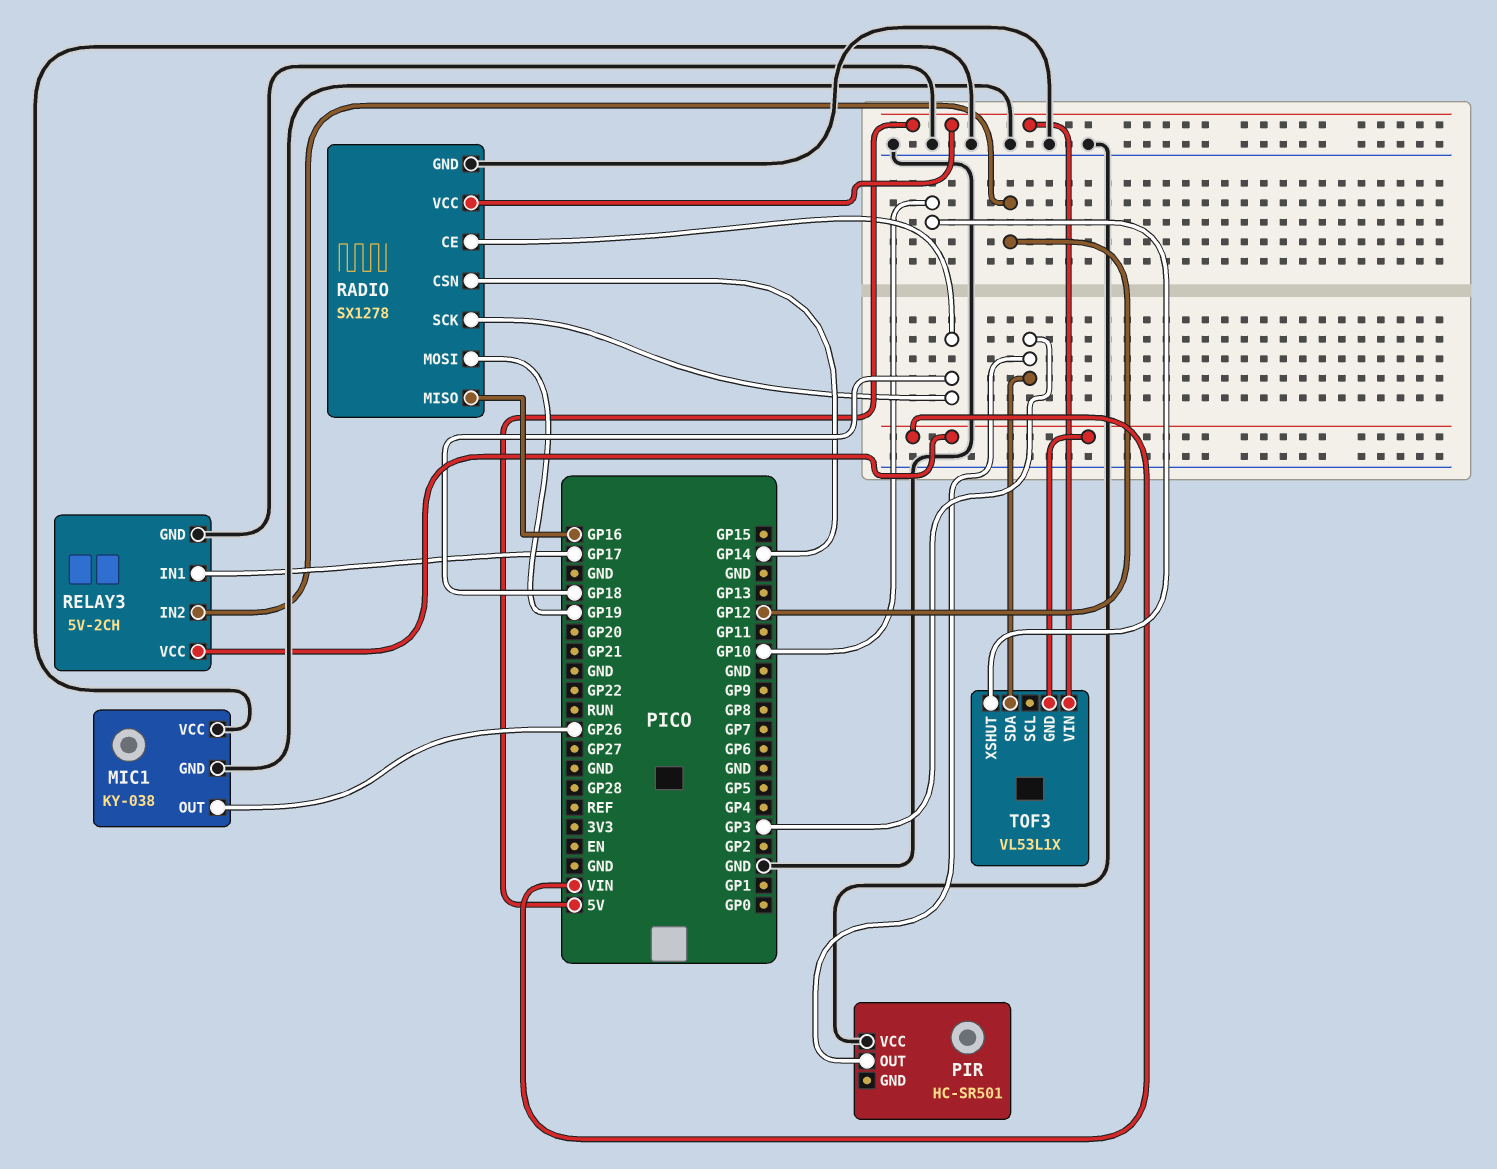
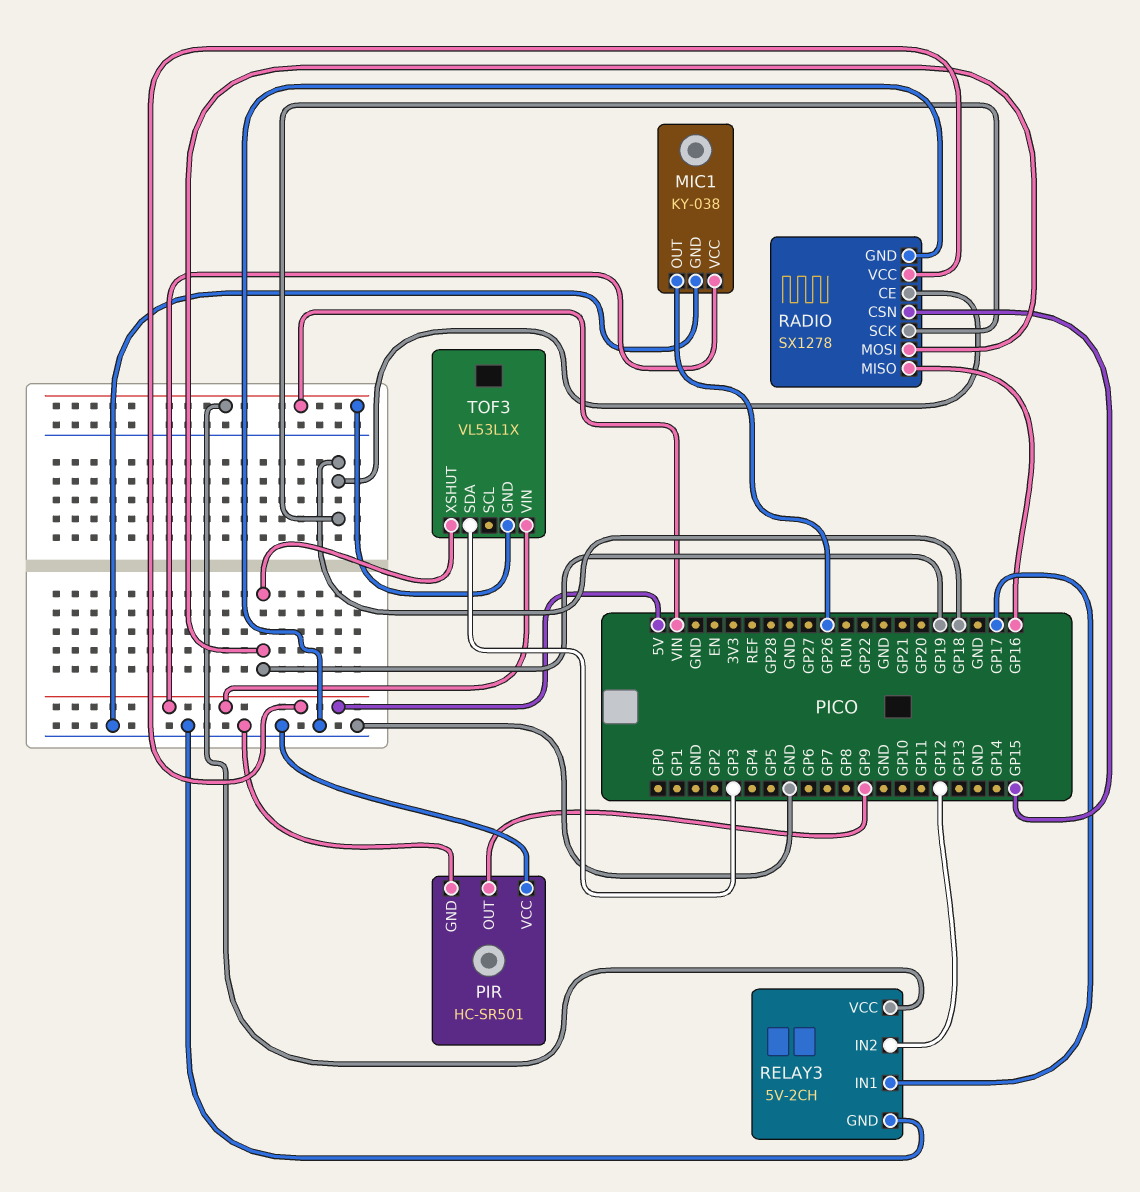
MIC1 pin VCC: GND -> 5V
PIR pin GND: none -> GND
PIR pin OUT: GP3 -> GP9
RADIO pin CSN: GP14 -> GP15
TOF3 pin XSHUT: GP10 -> GP19

